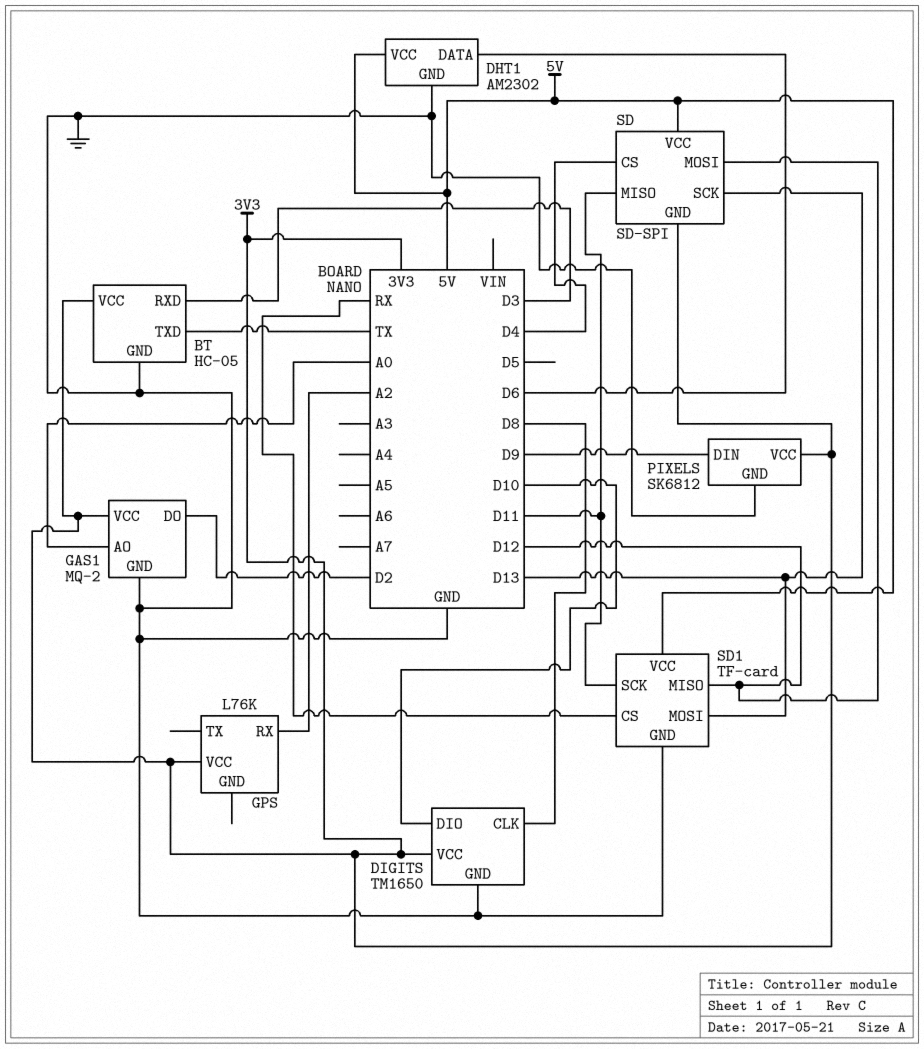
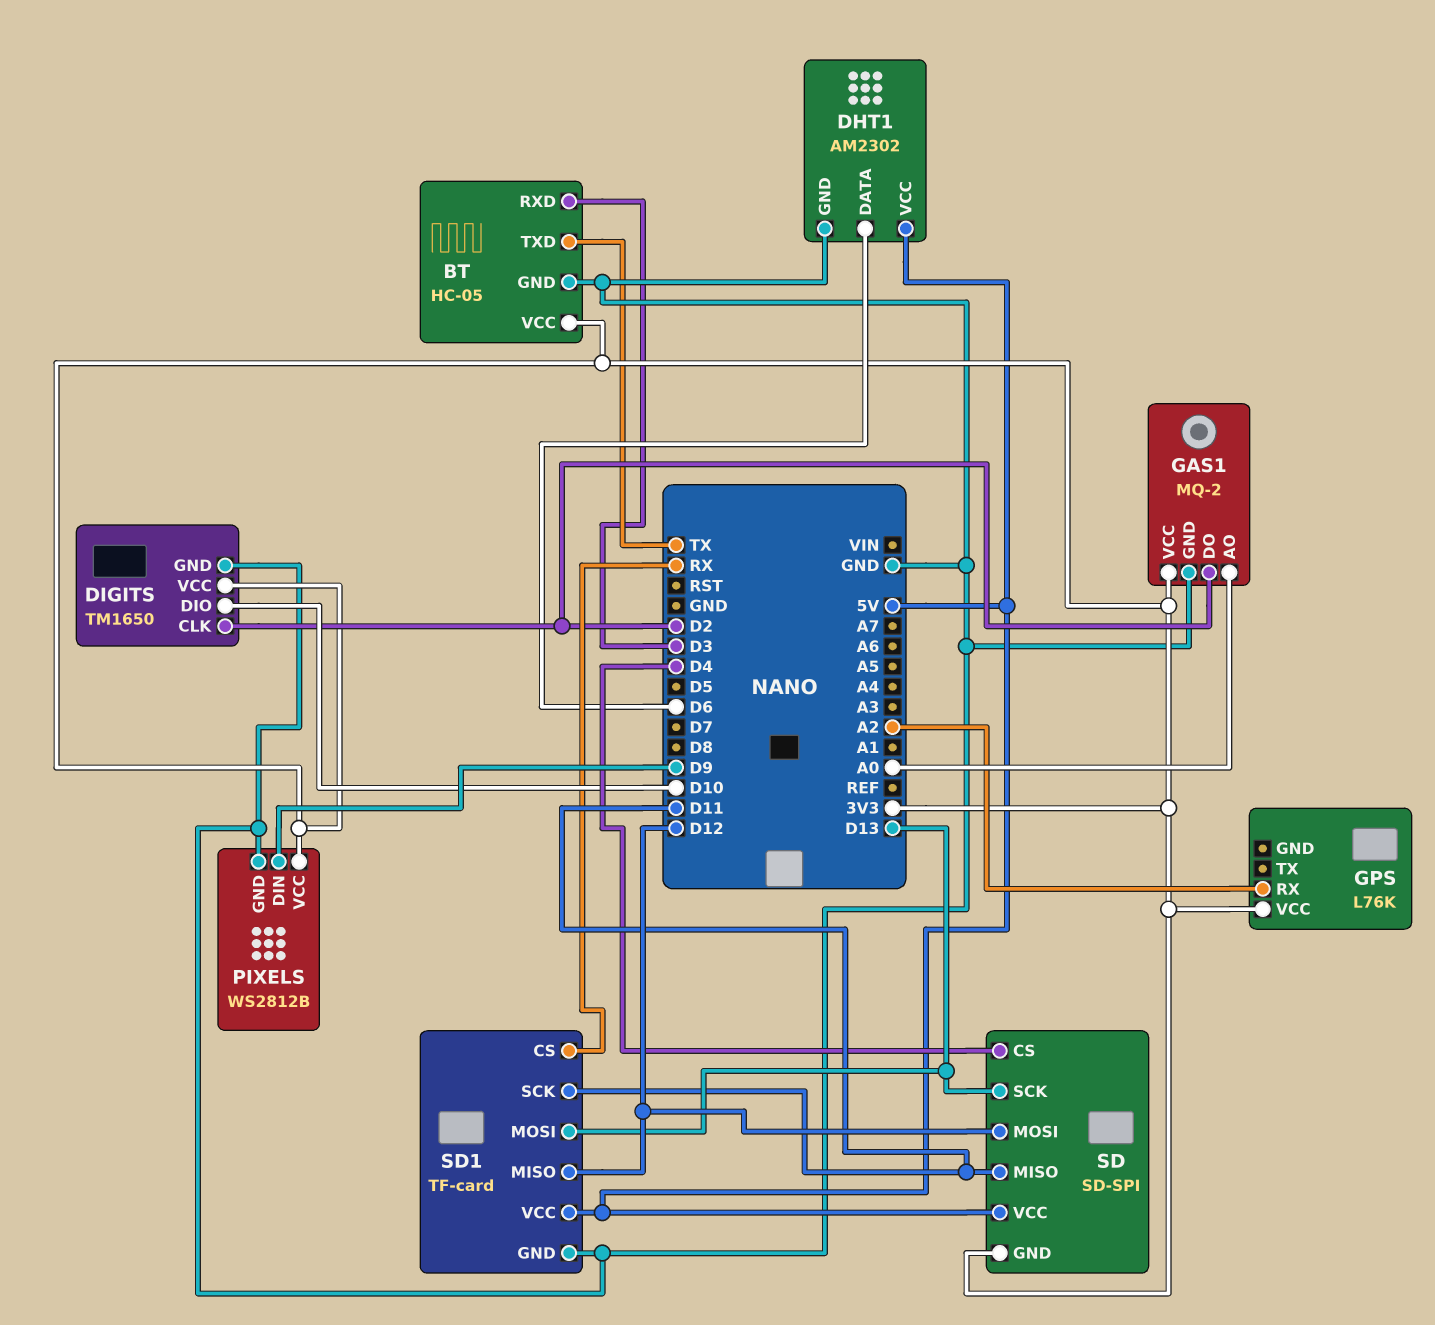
DIGITS pin CLK: D8 -> D2
PIXELS: SK6812 -> WS2812B

